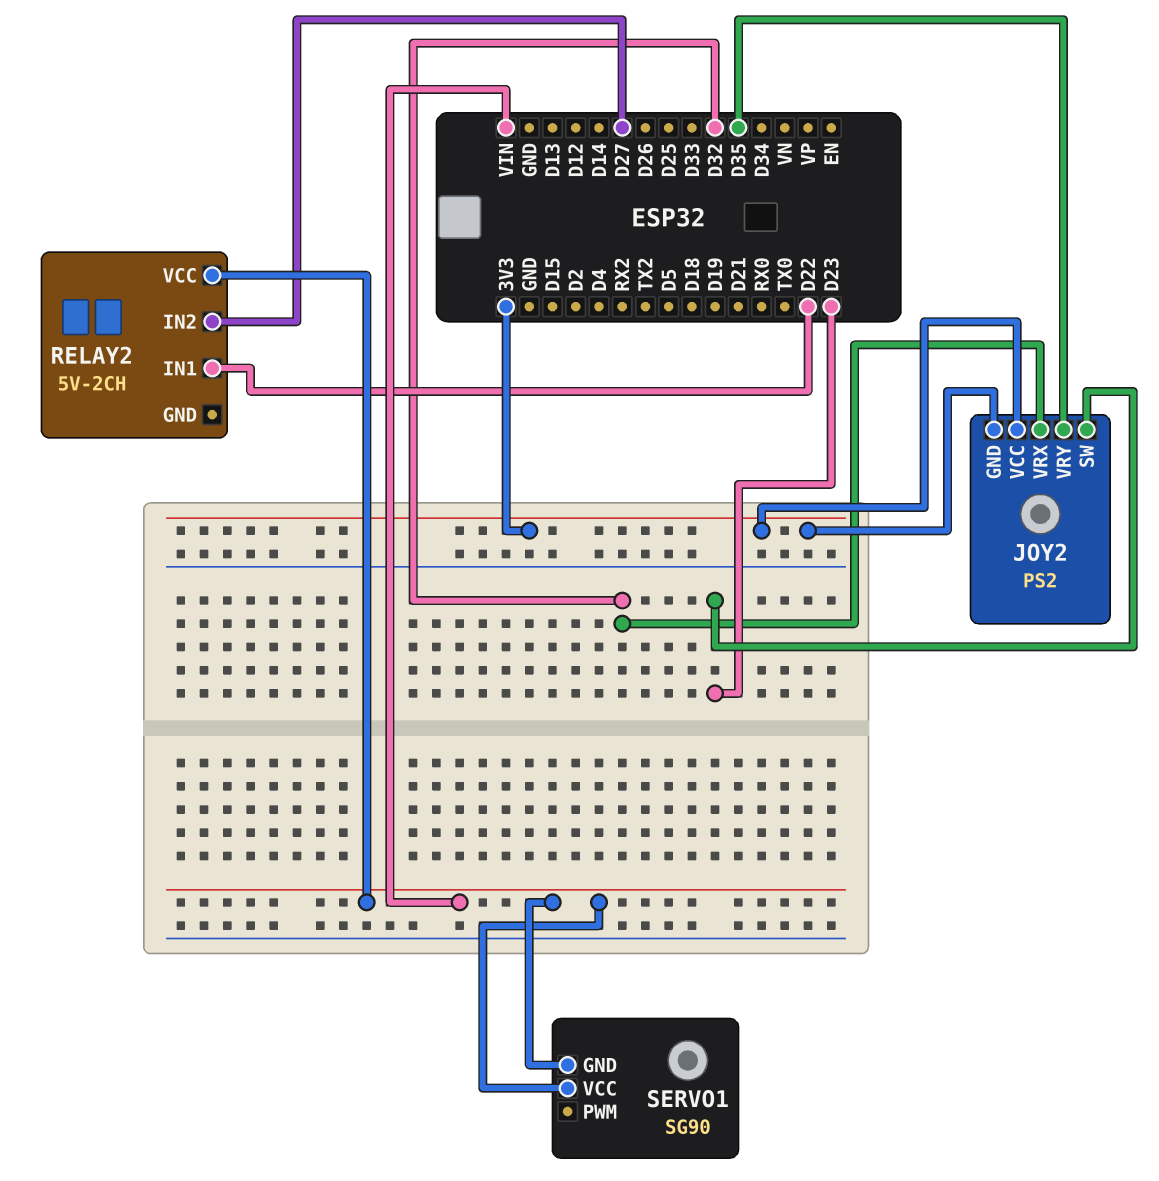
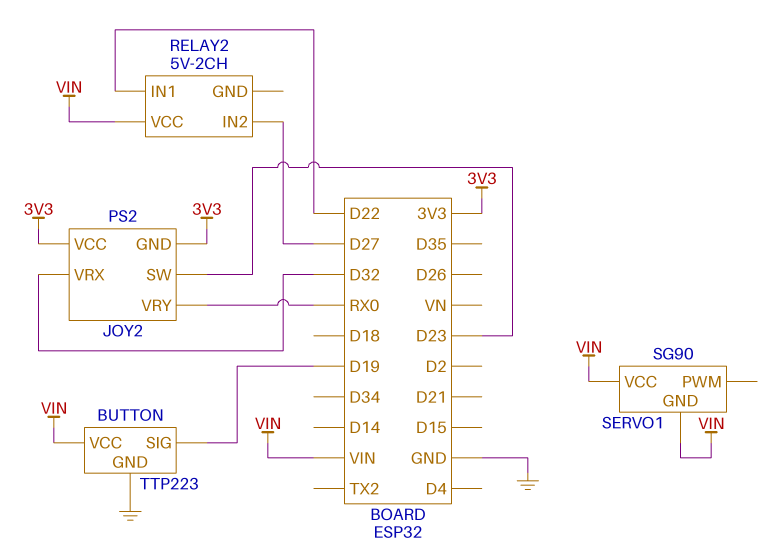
BUTTON: none -> TTP223
BUTTON pin GND: none -> GND
BUTTON pin SIG: none -> D19
BUTTON pin VCC: none -> VIN
JOY2 pin VRY: D35 -> RX0

